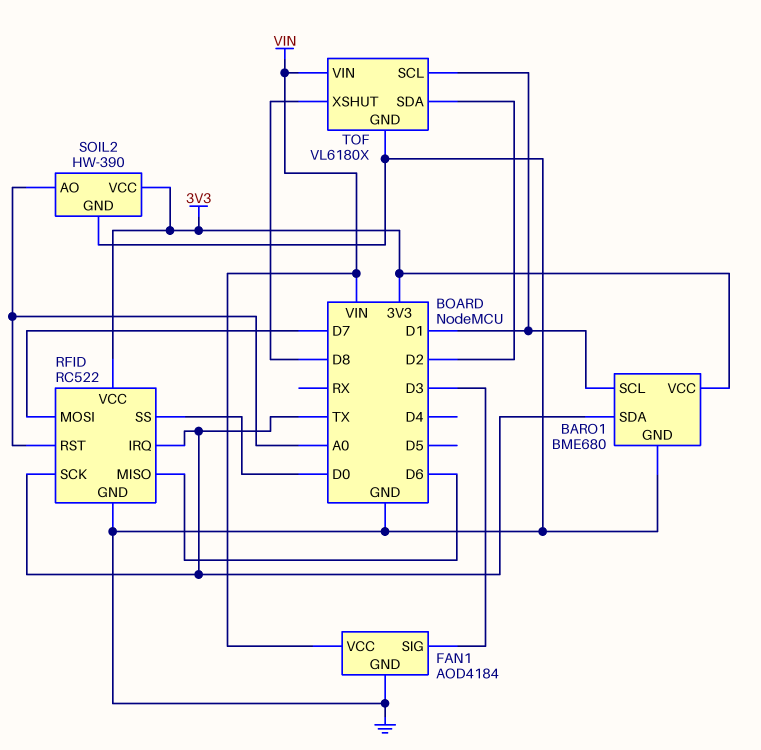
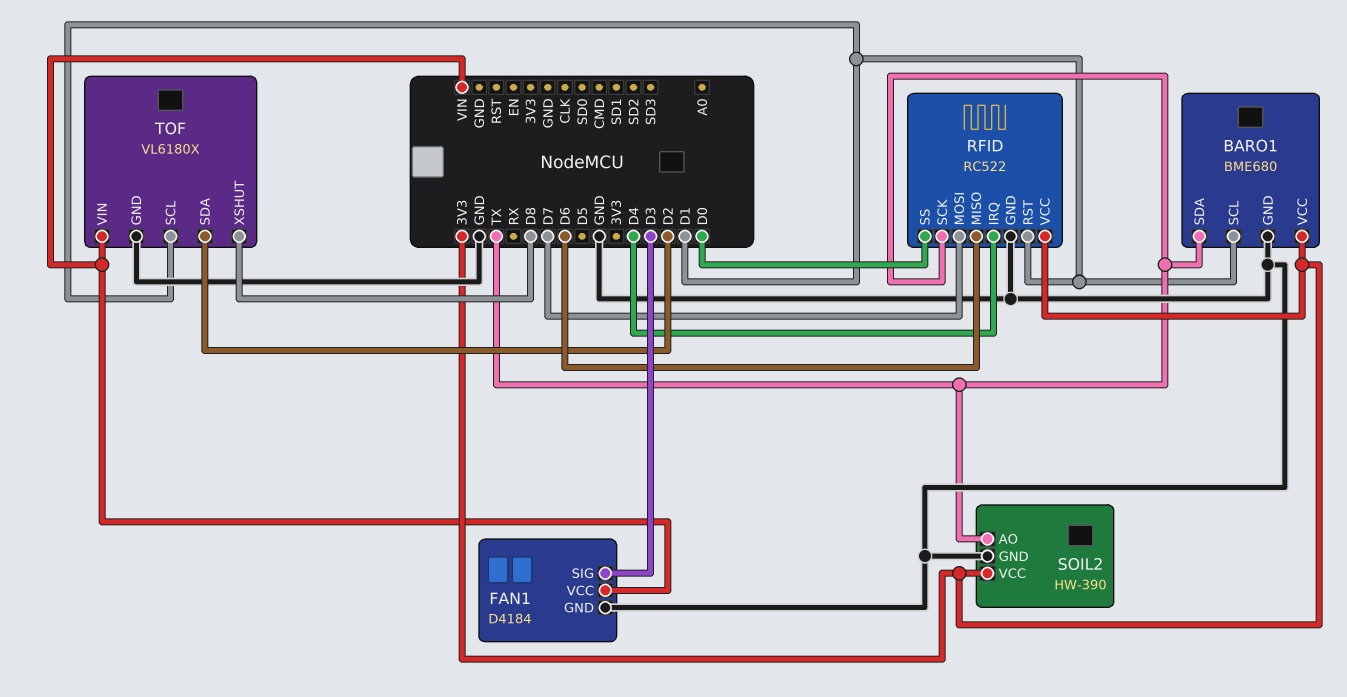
FAN1: AOD4184 -> D4184
RFID pin IRQ: TX -> D4
RFID pin RST: A0 -> D1
SOIL2 pin AO: A0 -> TX

